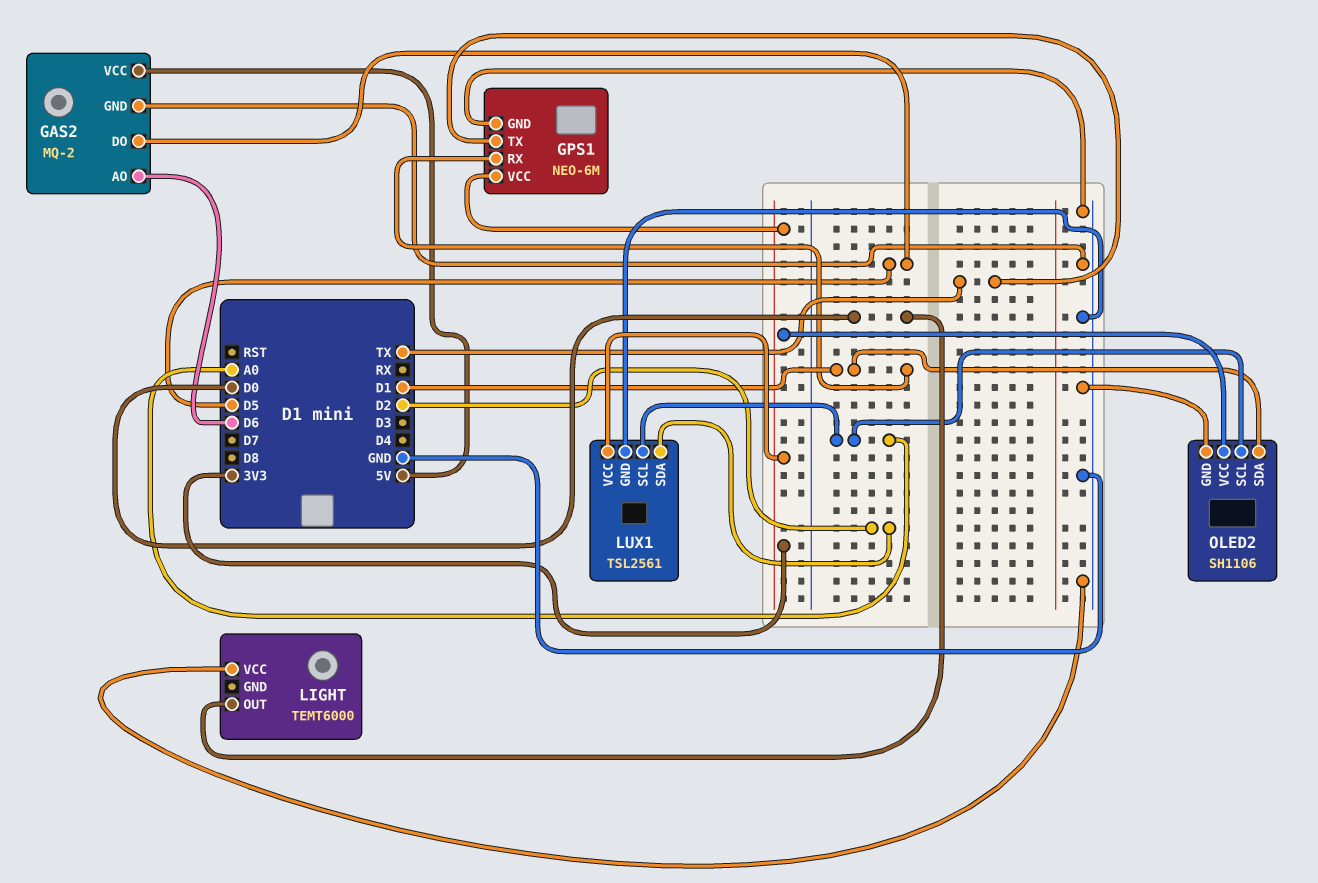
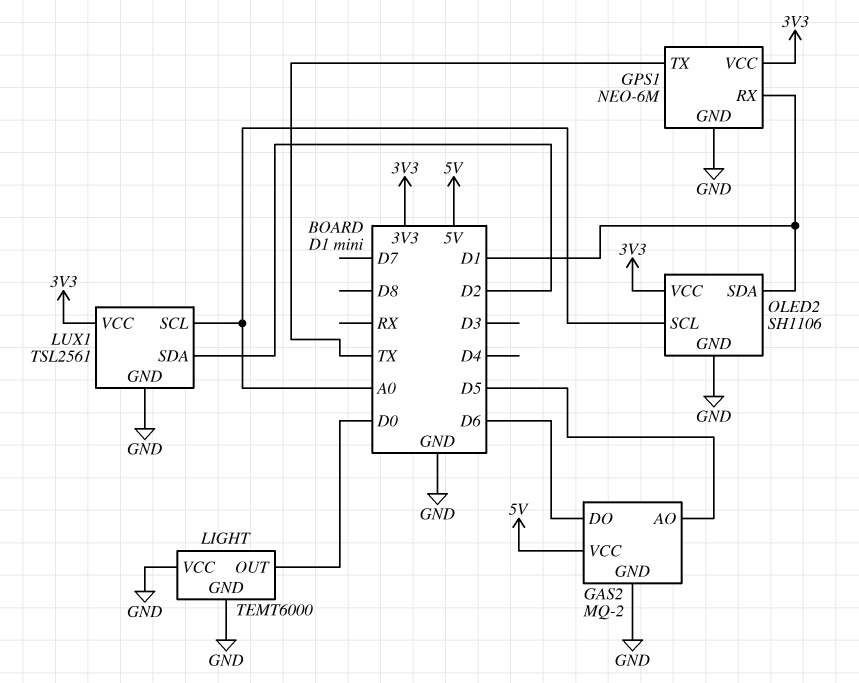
GAS2 pin AO: D6 -> D5
GAS2 pin DO: D5 -> D6
LIGHT pin GND: none -> GND

